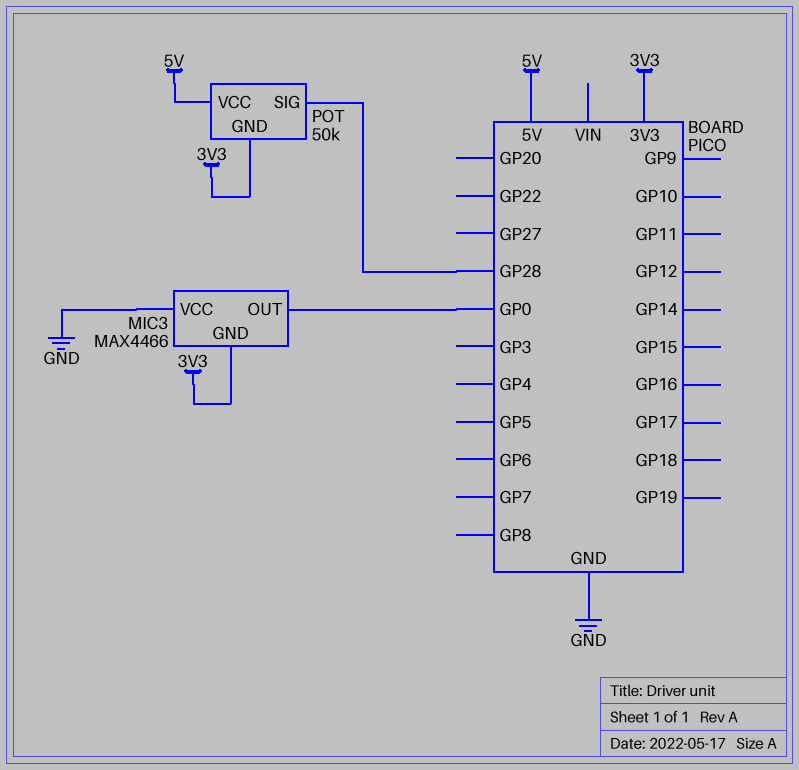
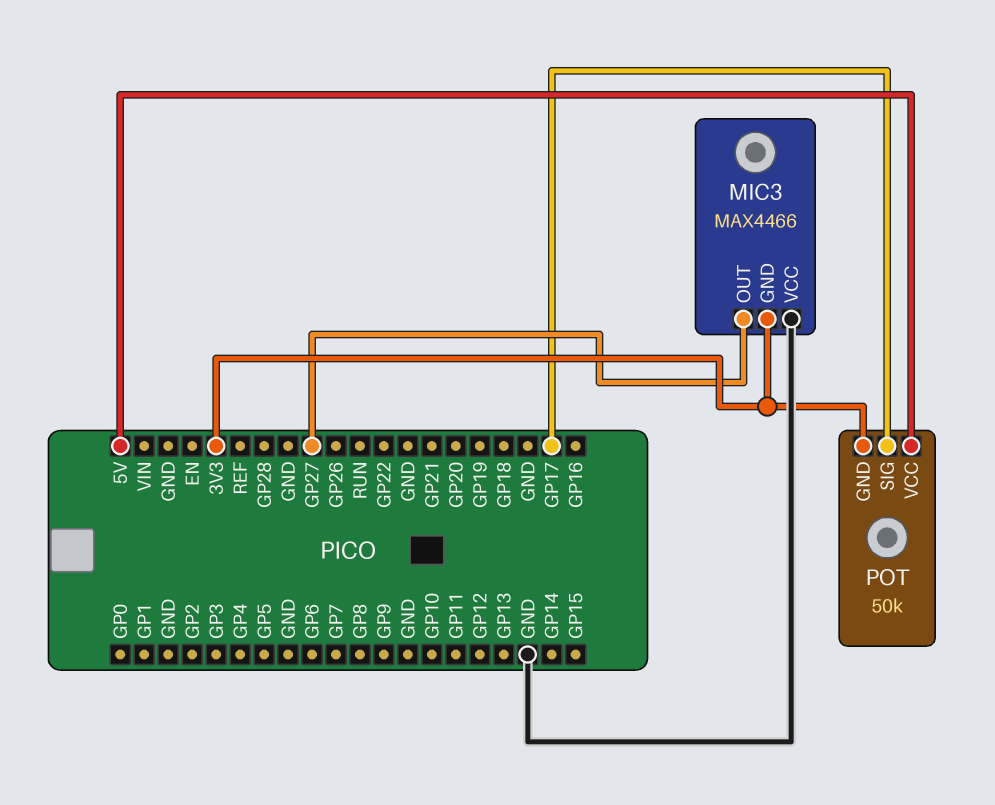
MIC3 pin OUT: GP0 -> GP27
POT pin SIG: GP28 -> GP17

